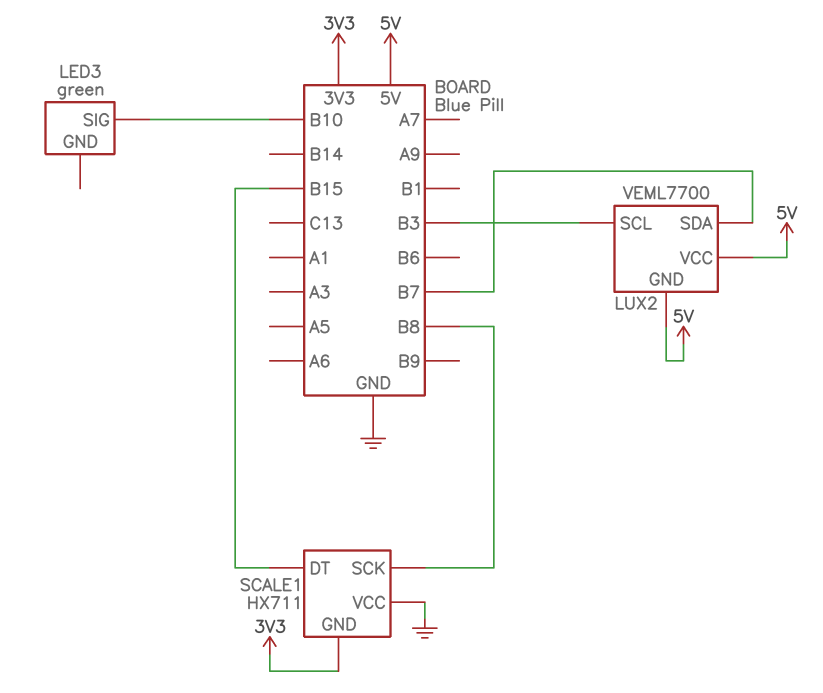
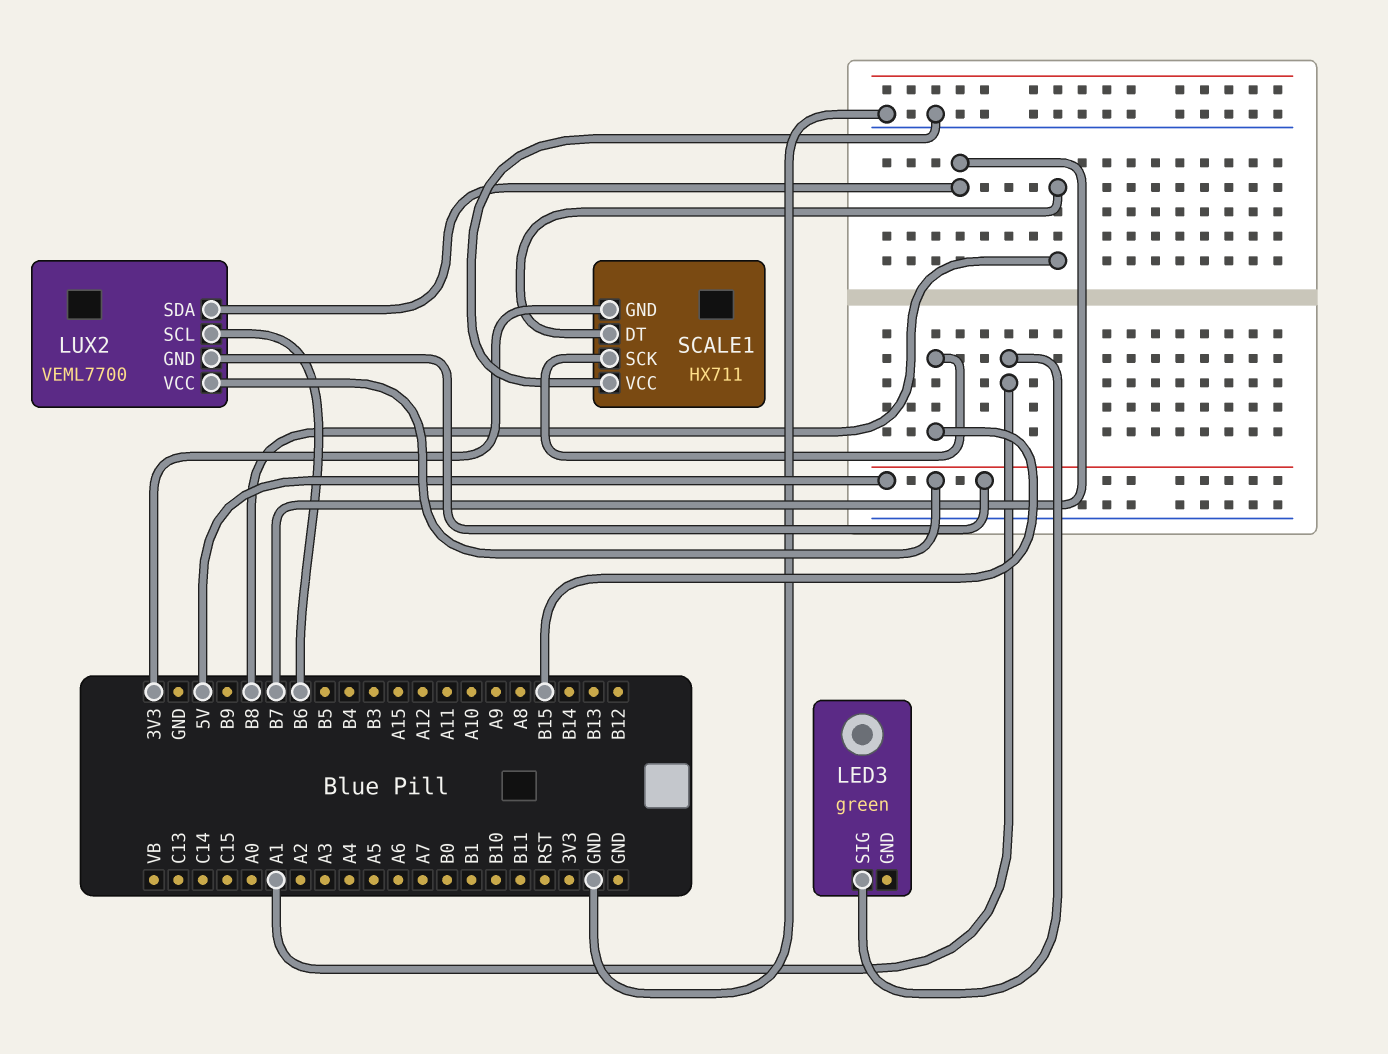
LED3 pin SIG: B10 -> A1
LUX2 pin SCL: B3 -> B6
SCALE1 pin DT: B15 -> B8
SCALE1 pin SCK: B8 -> B15

